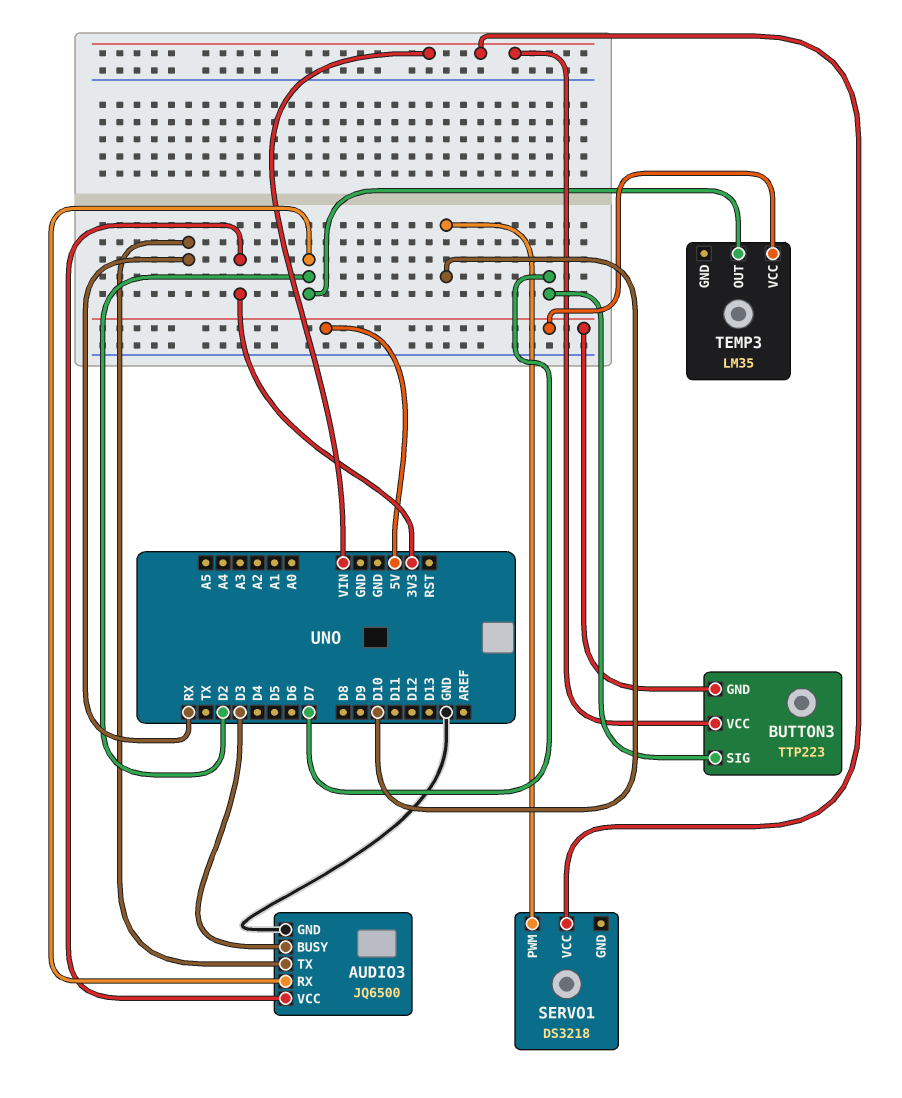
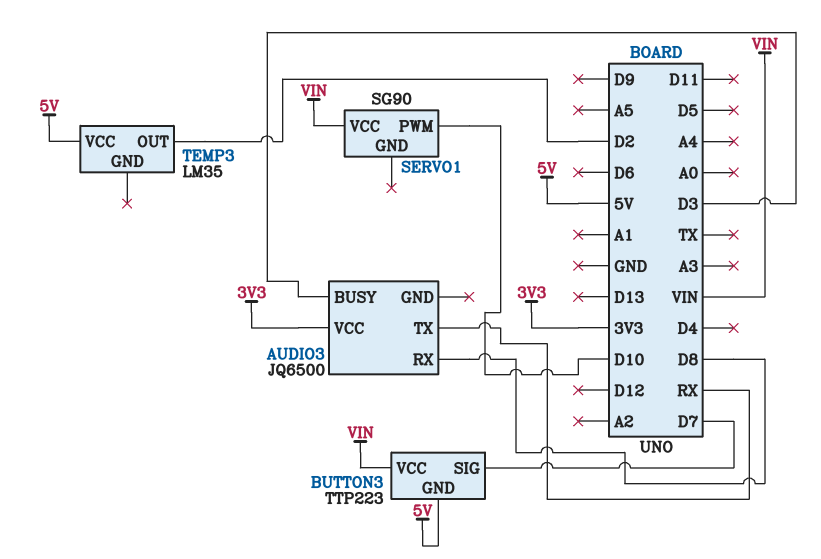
AUDIO3 pin GND: GND -> none
AUDIO3 pin RX: D2 -> D8
SERVO1: DS3218 -> SG90

